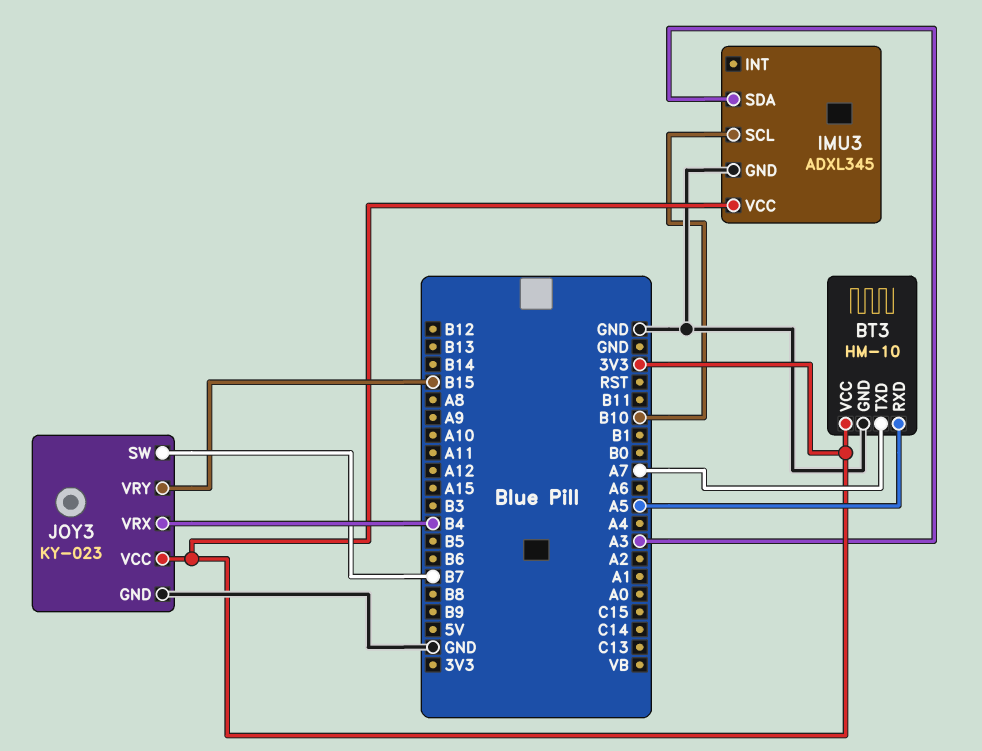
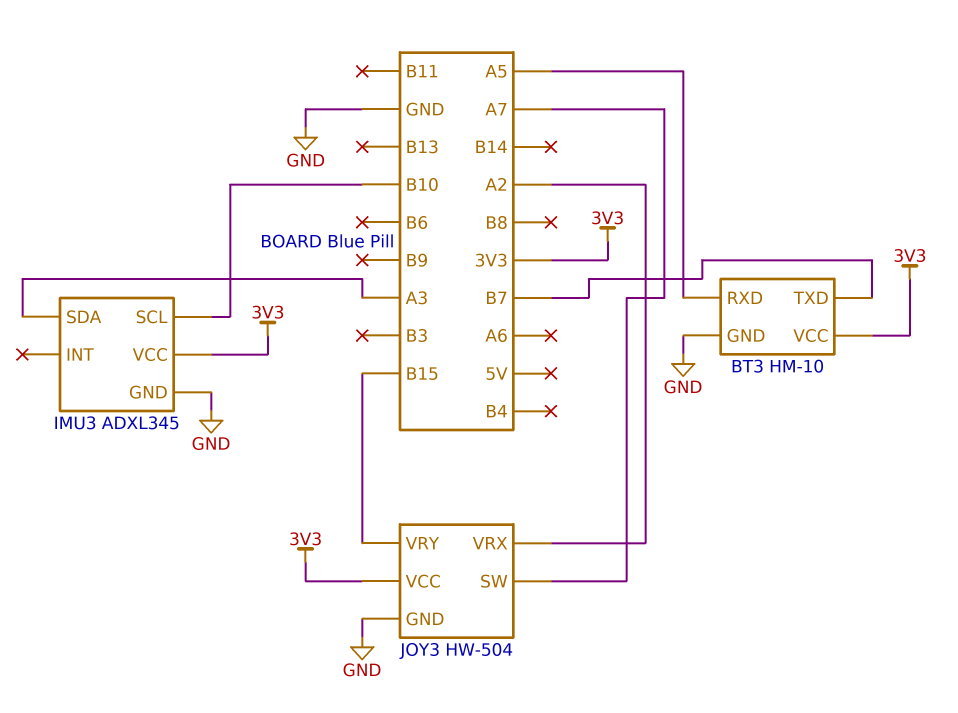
BT3 pin TXD: A7 -> B7
JOY3: KY-023 -> HW-504
JOY3 pin SW: B7 -> A7
JOY3 pin VRX: B4 -> A2

